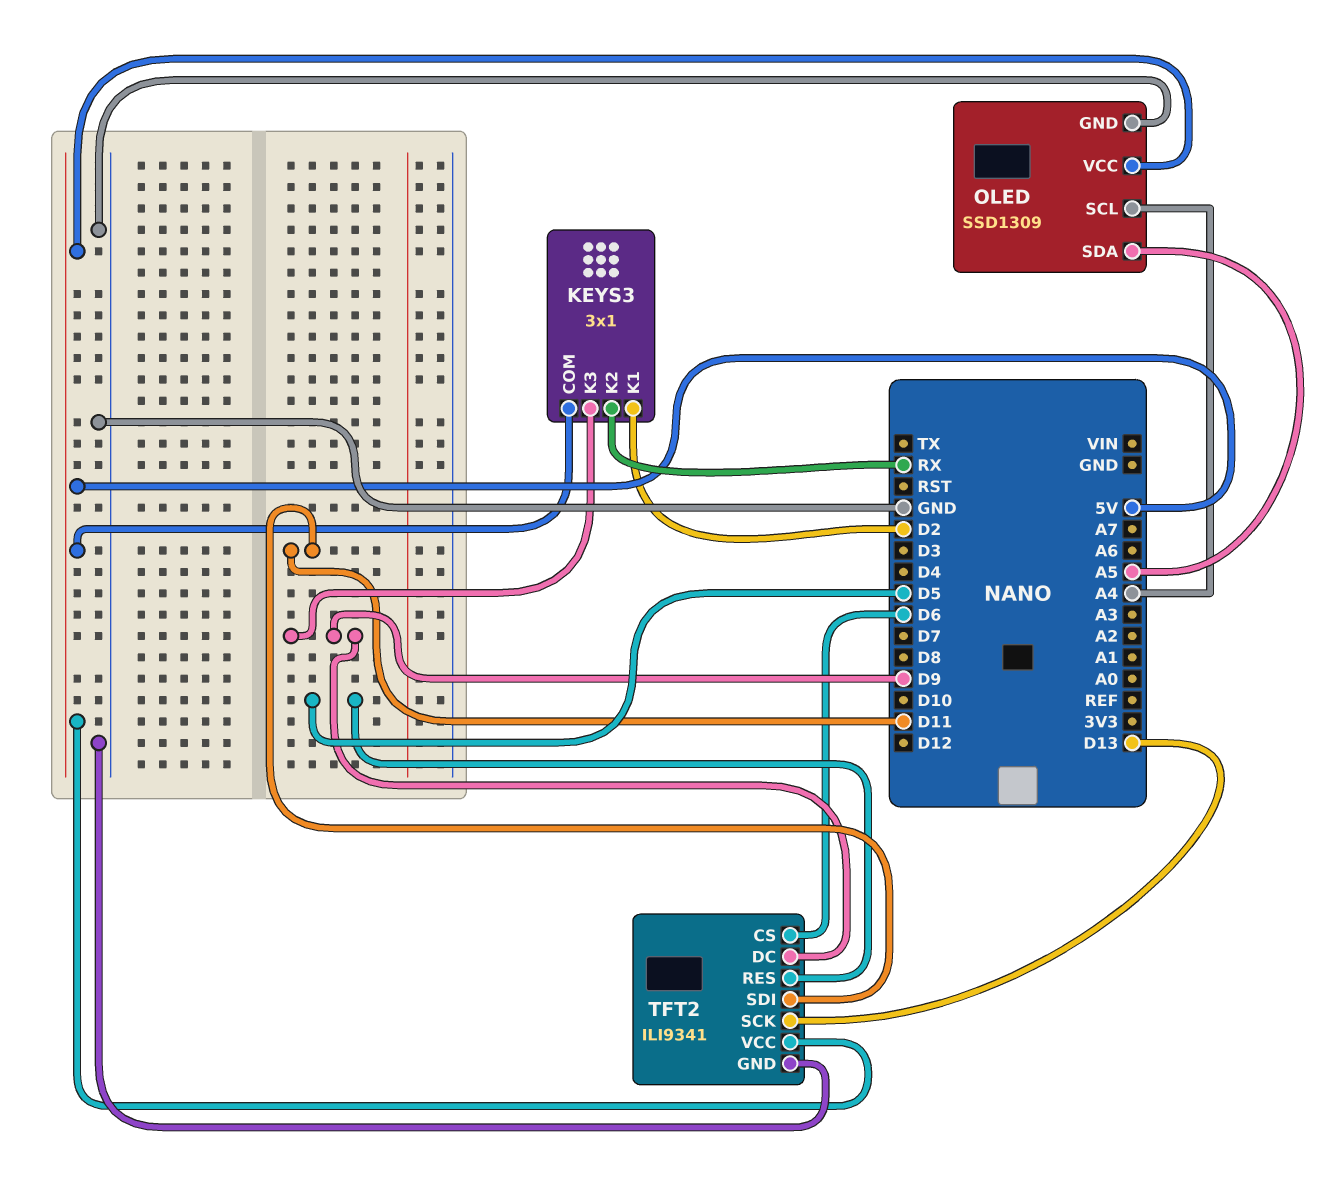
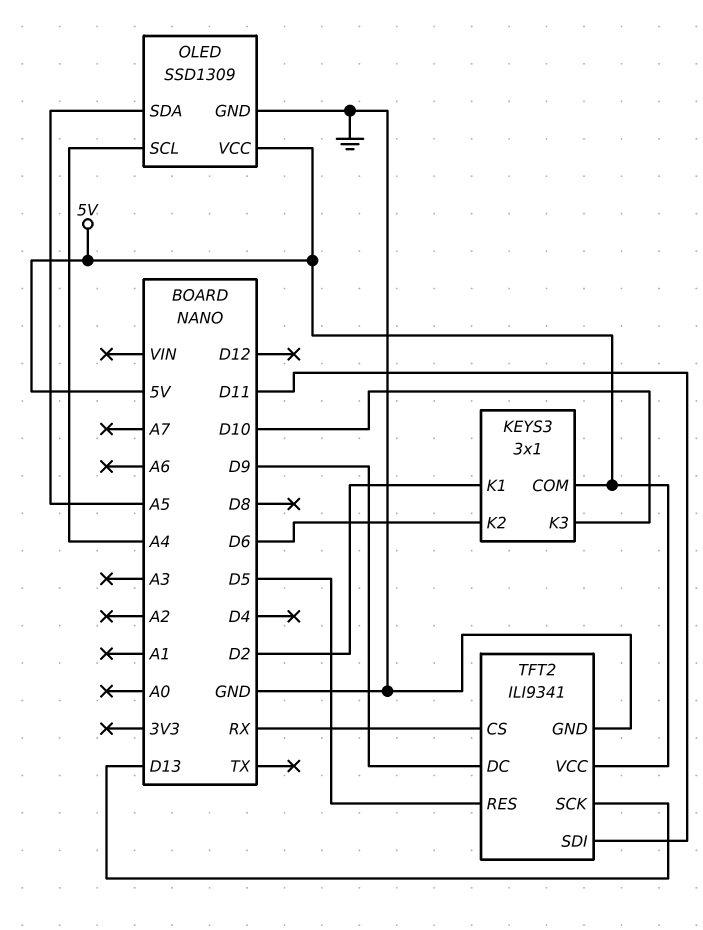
KEYS3 pin K2: RX -> D6
KEYS3 pin K3: D9 -> D10
TFT2 pin CS: D6 -> RX

